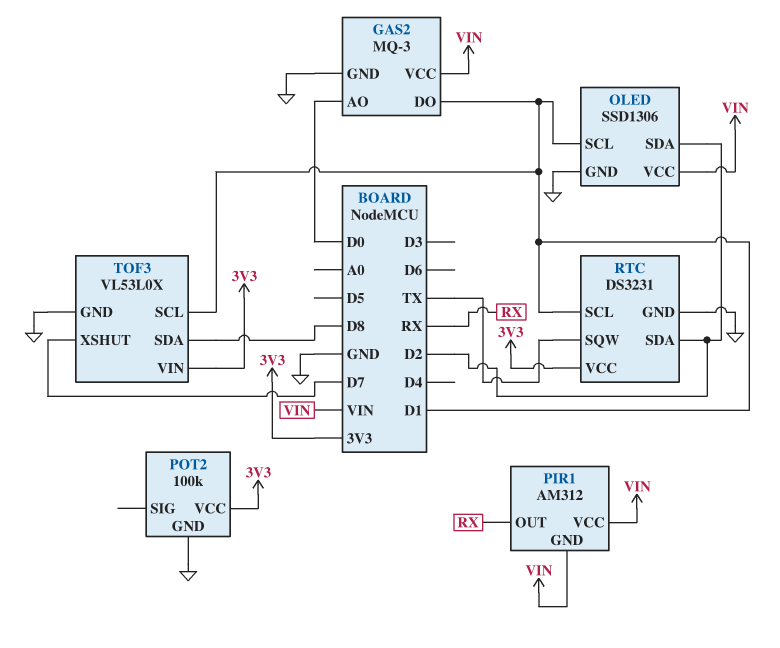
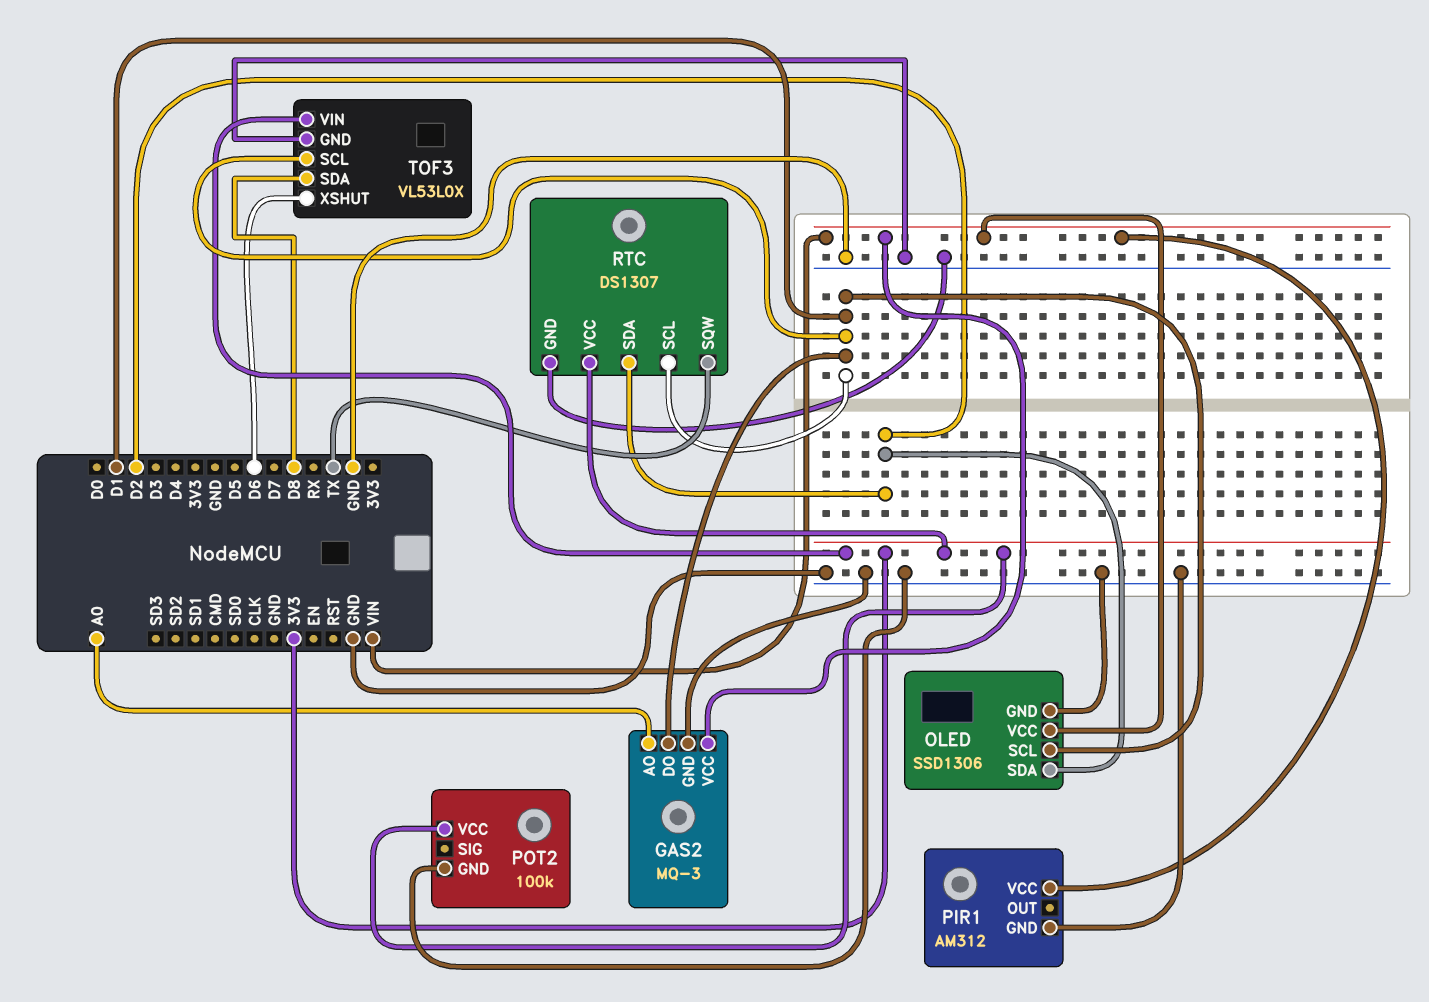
GAS2 pin AO: D0 -> A0
PIR1 pin GND: VIN -> GND
PIR1 pin OUT: RX -> none
RTC: DS3231 -> DS1307
TOF3 pin XSHUT: D7 -> D6

